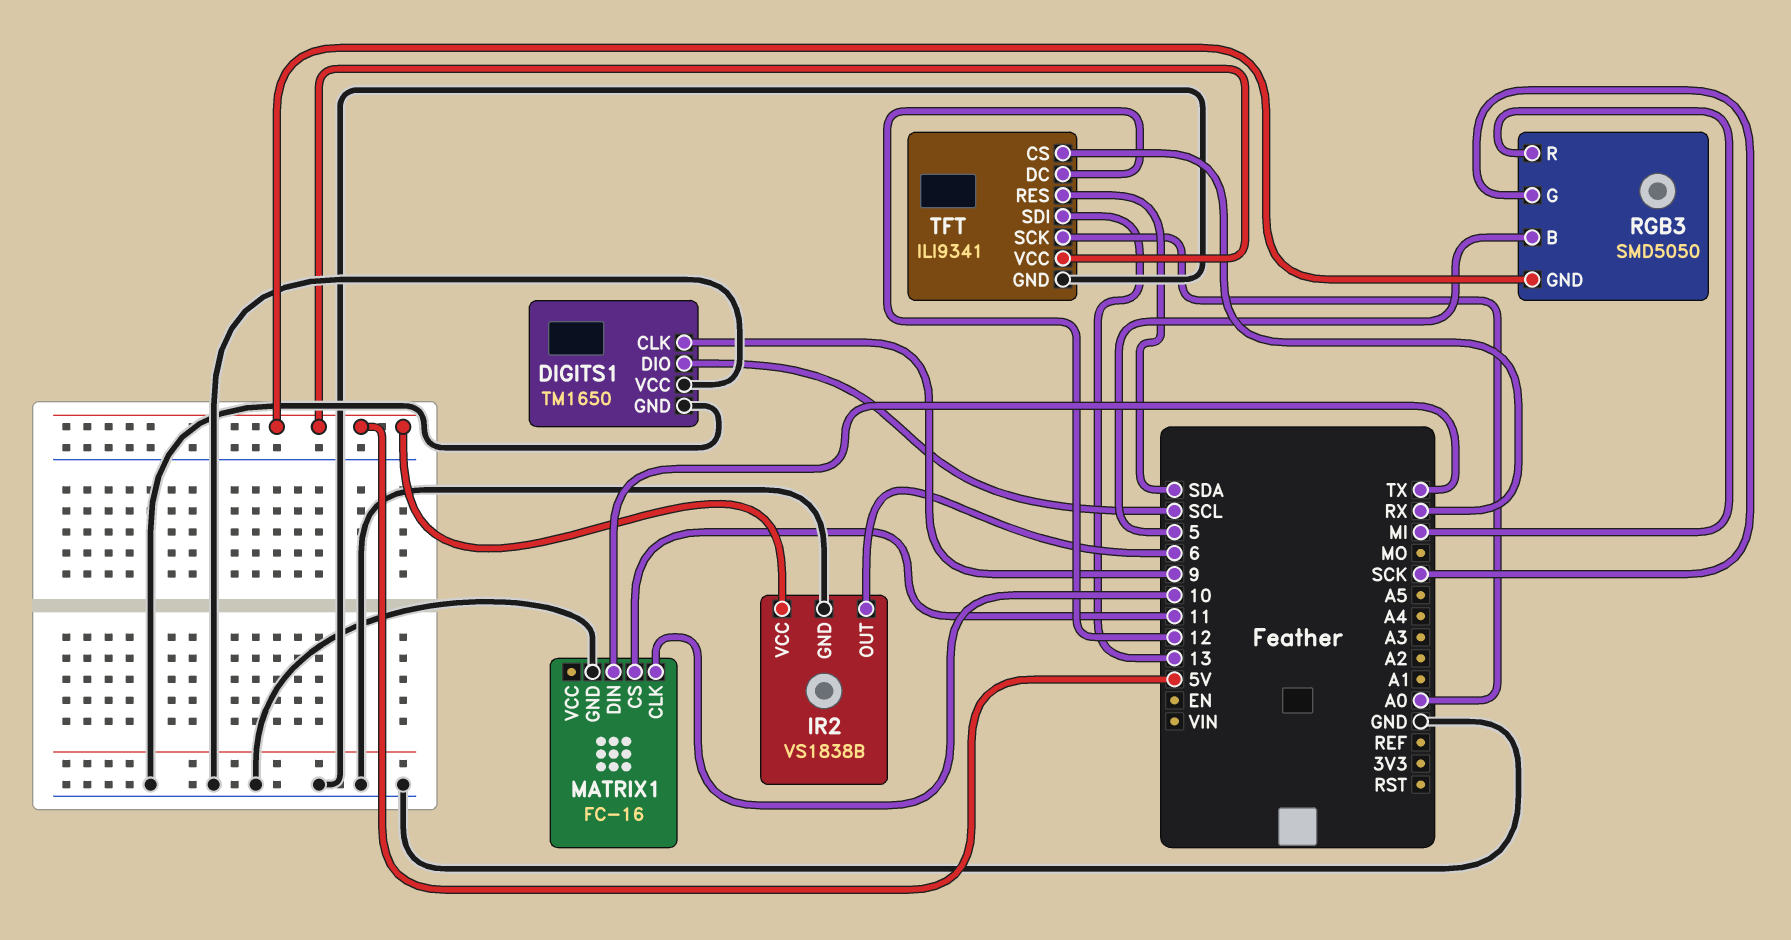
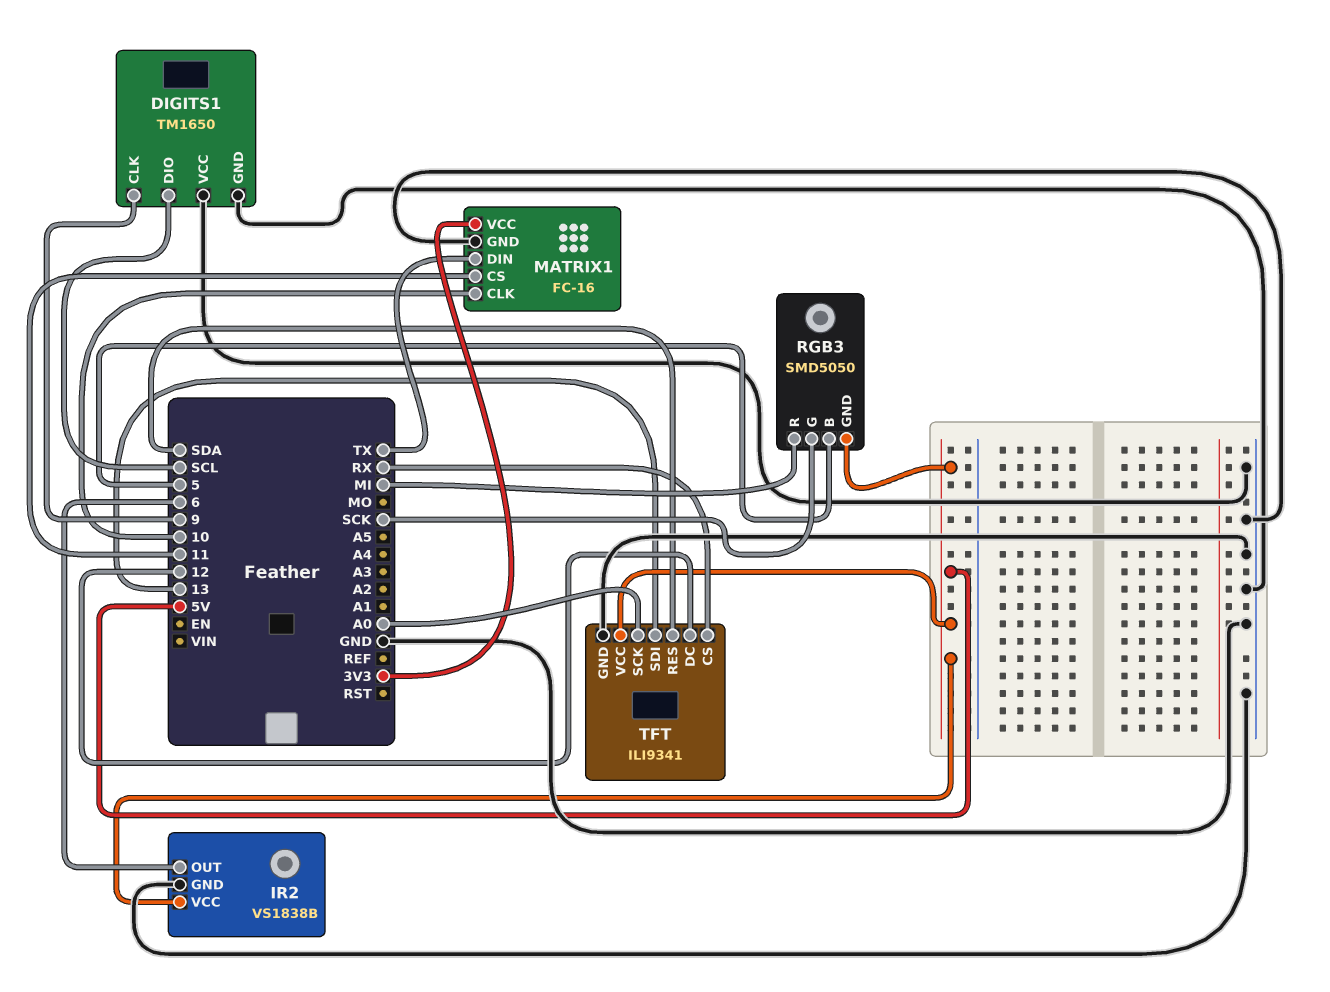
MATRIX1 pin VCC: none -> 3V3

